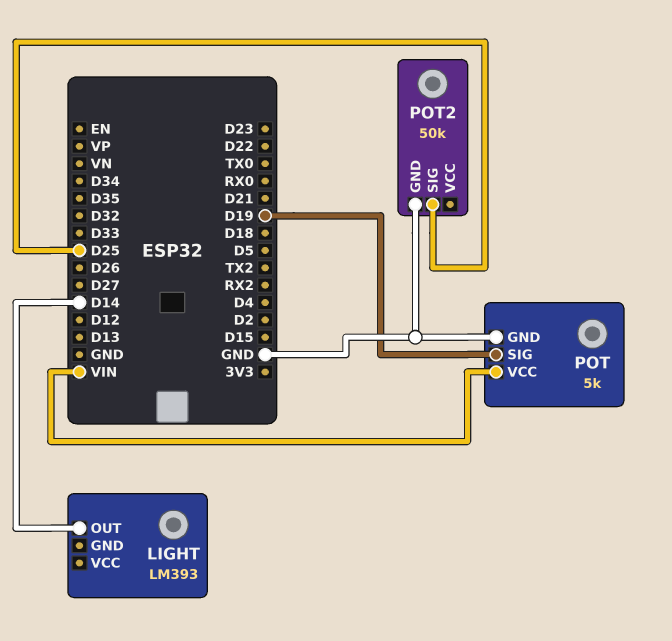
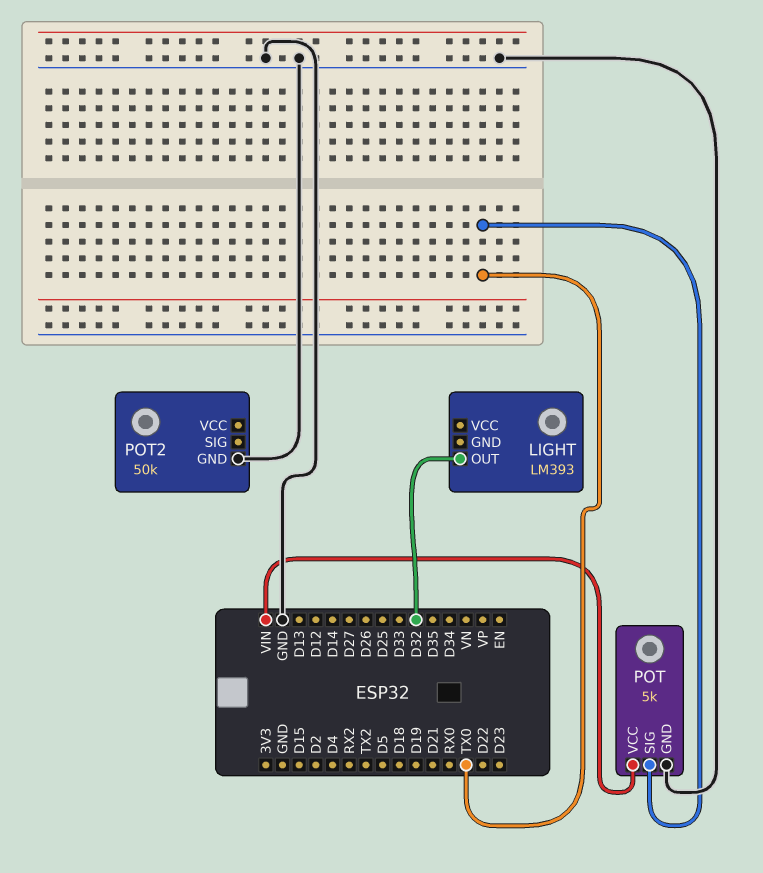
LIGHT pin OUT: D14 -> D32
POT pin SIG: D19 -> TX0
POT2 pin SIG: D25 -> none

